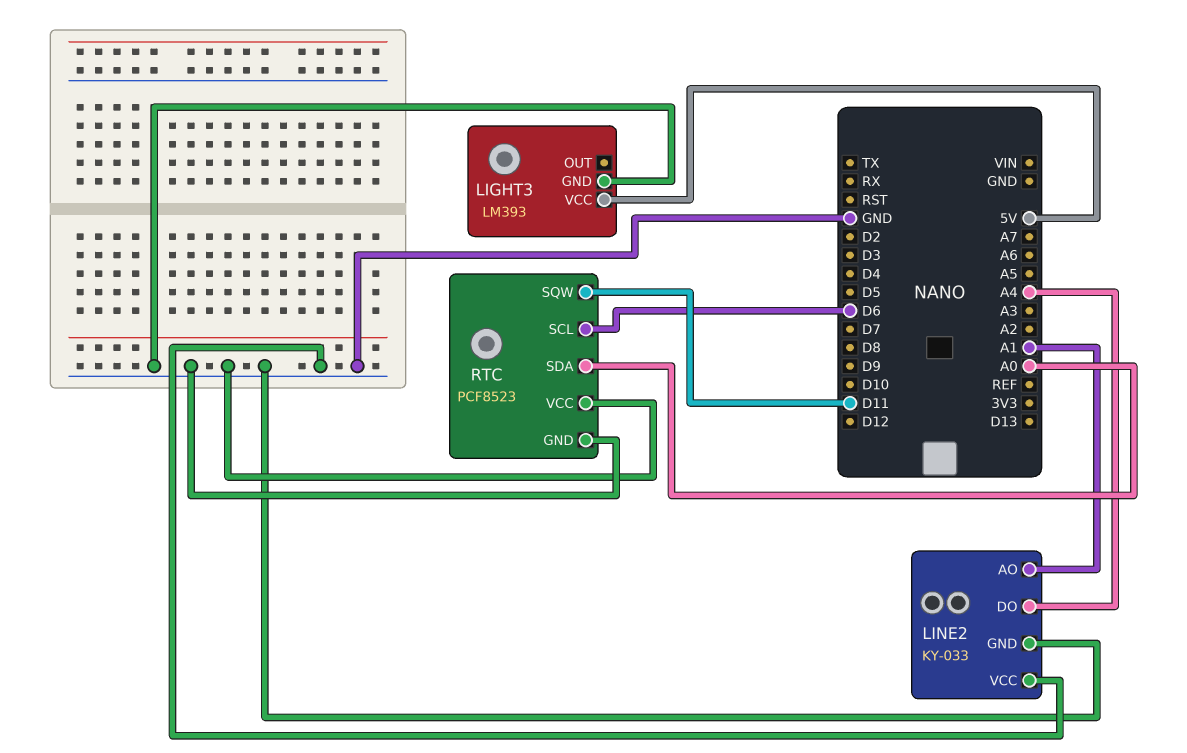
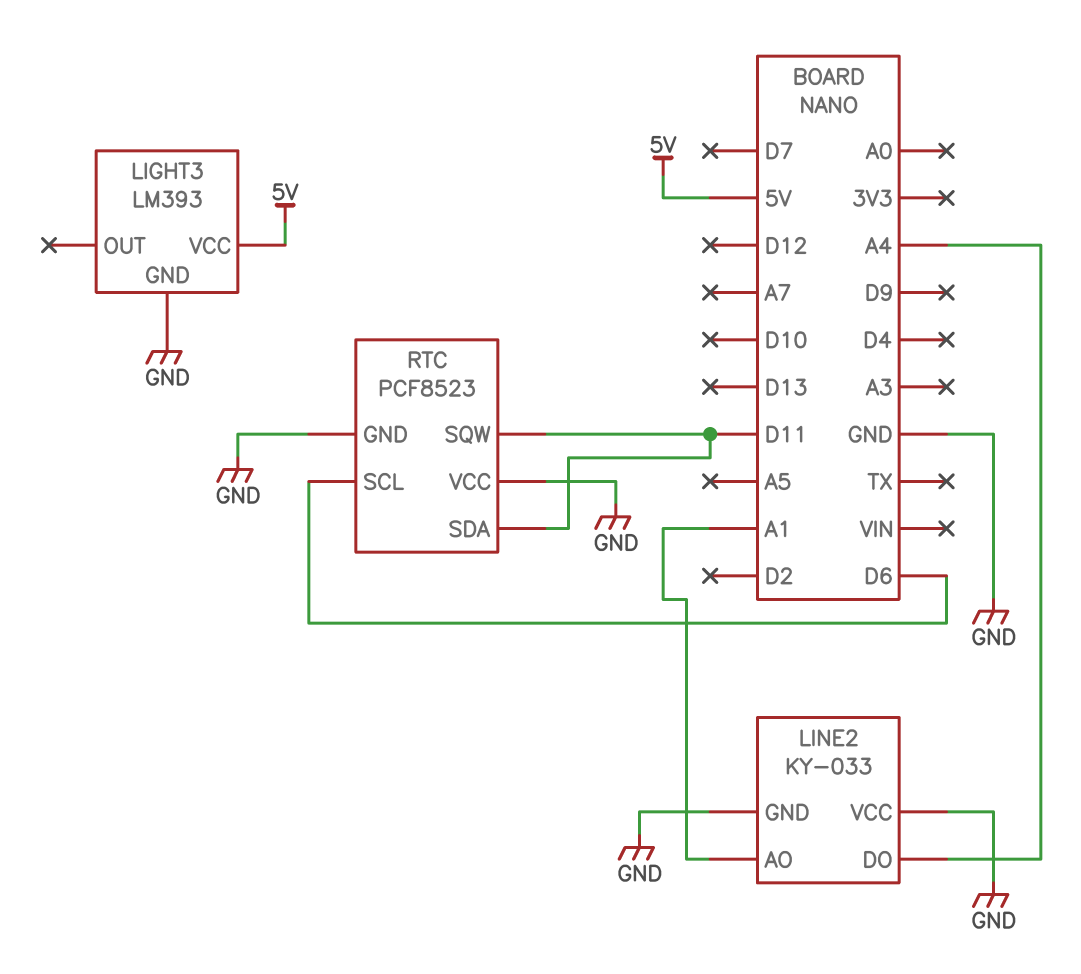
RTC pin SDA: A0 -> D11

